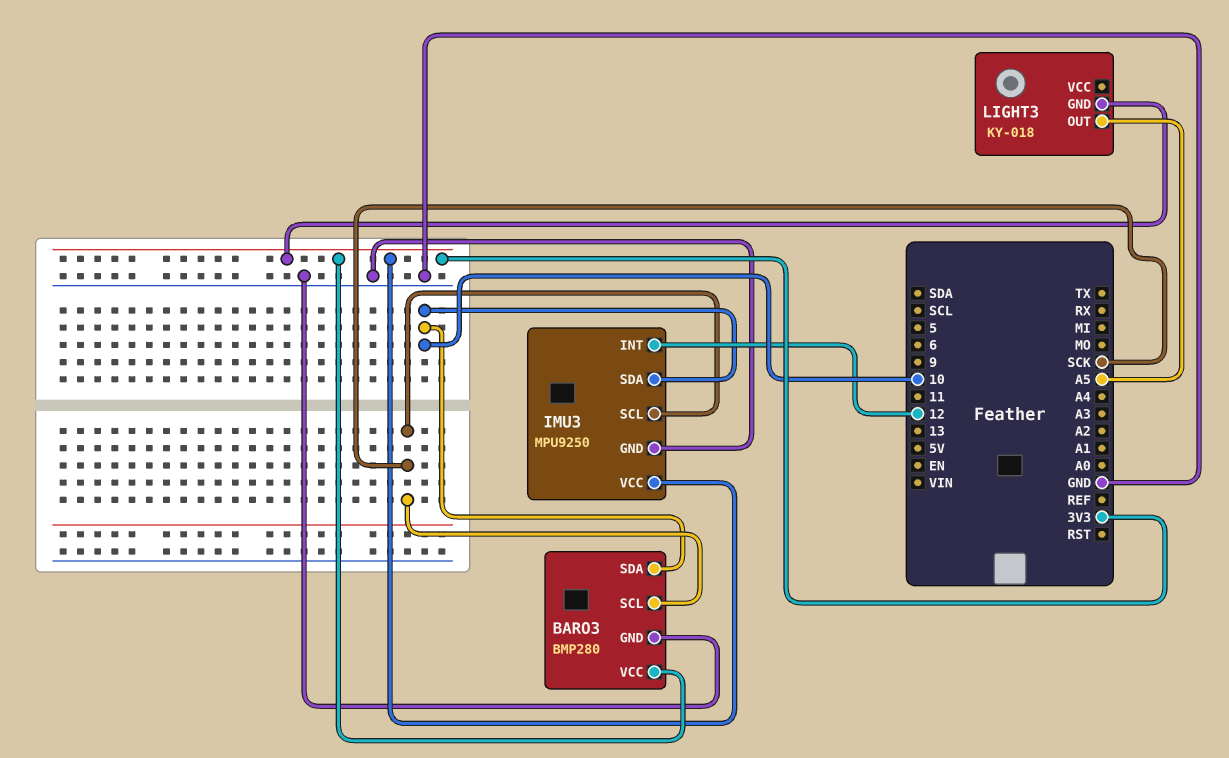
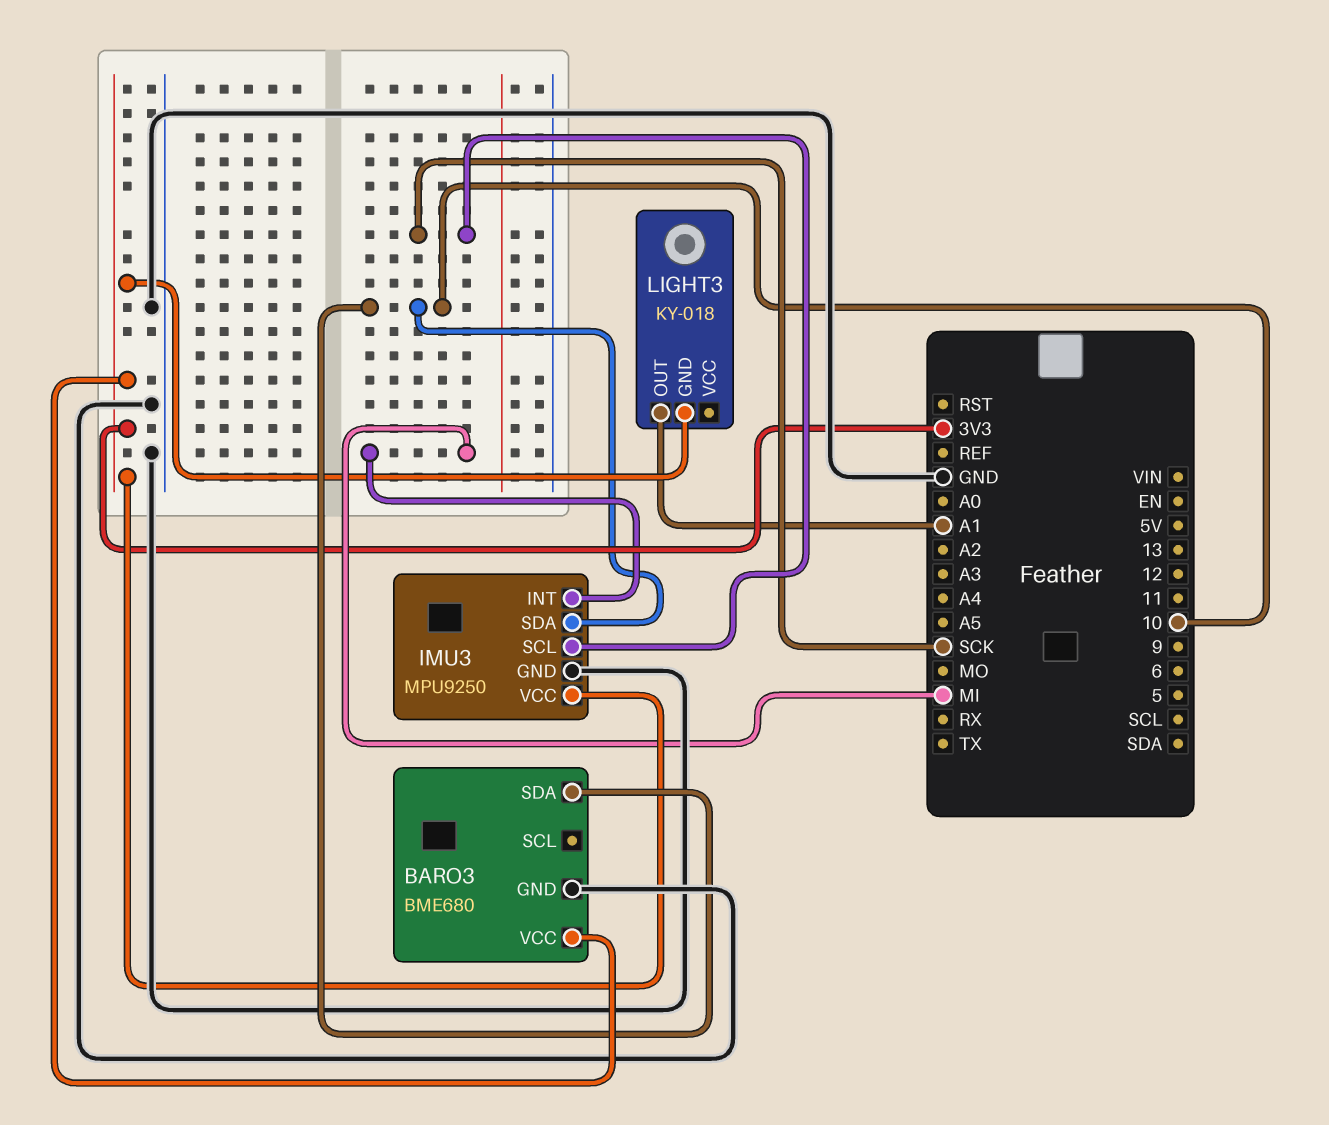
BARO3: BMP280 -> BME680
BARO3 pin SCL: SCK -> none
IMU3 pin INT: 12 -> MI
LIGHT3 pin OUT: A5 -> A1

